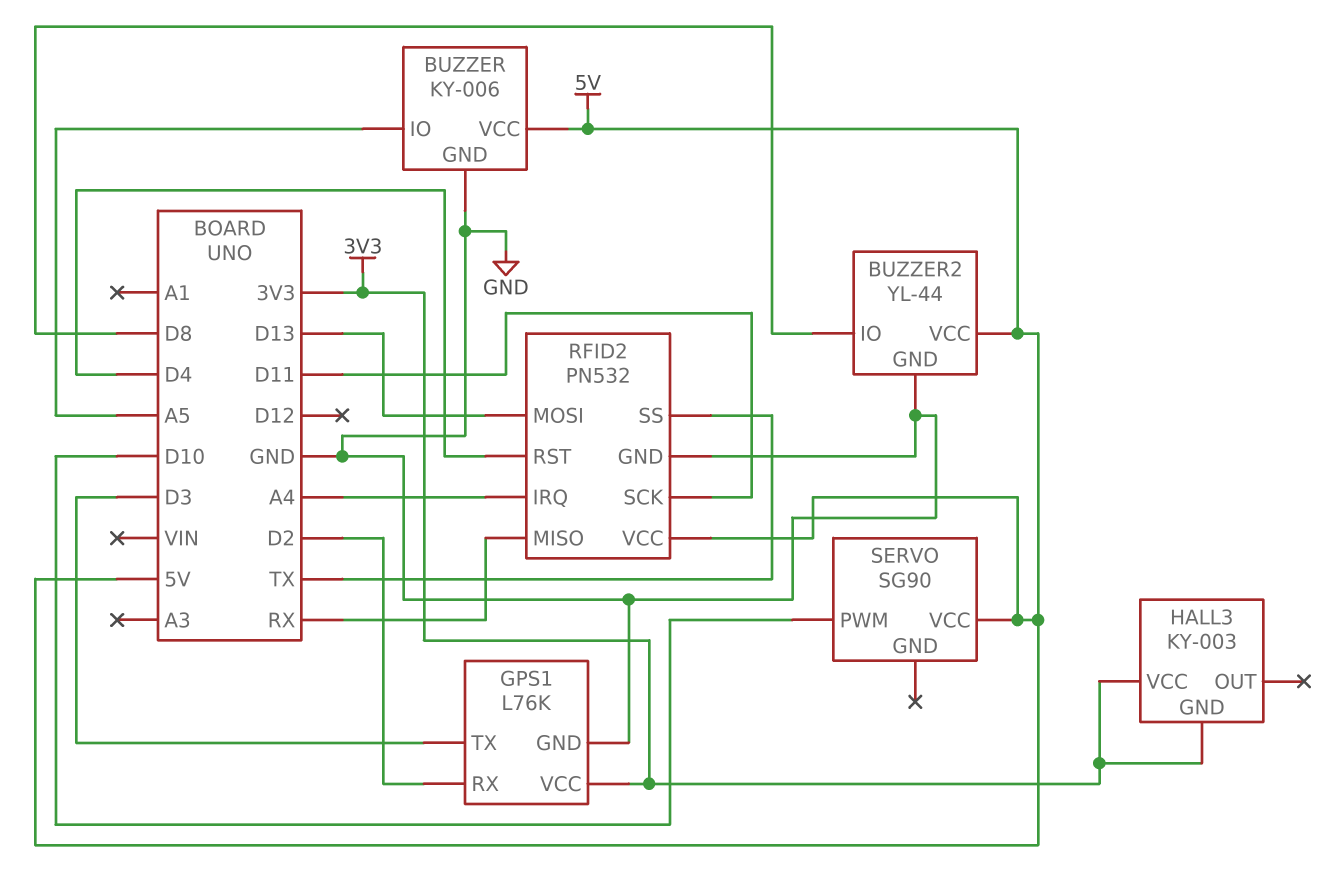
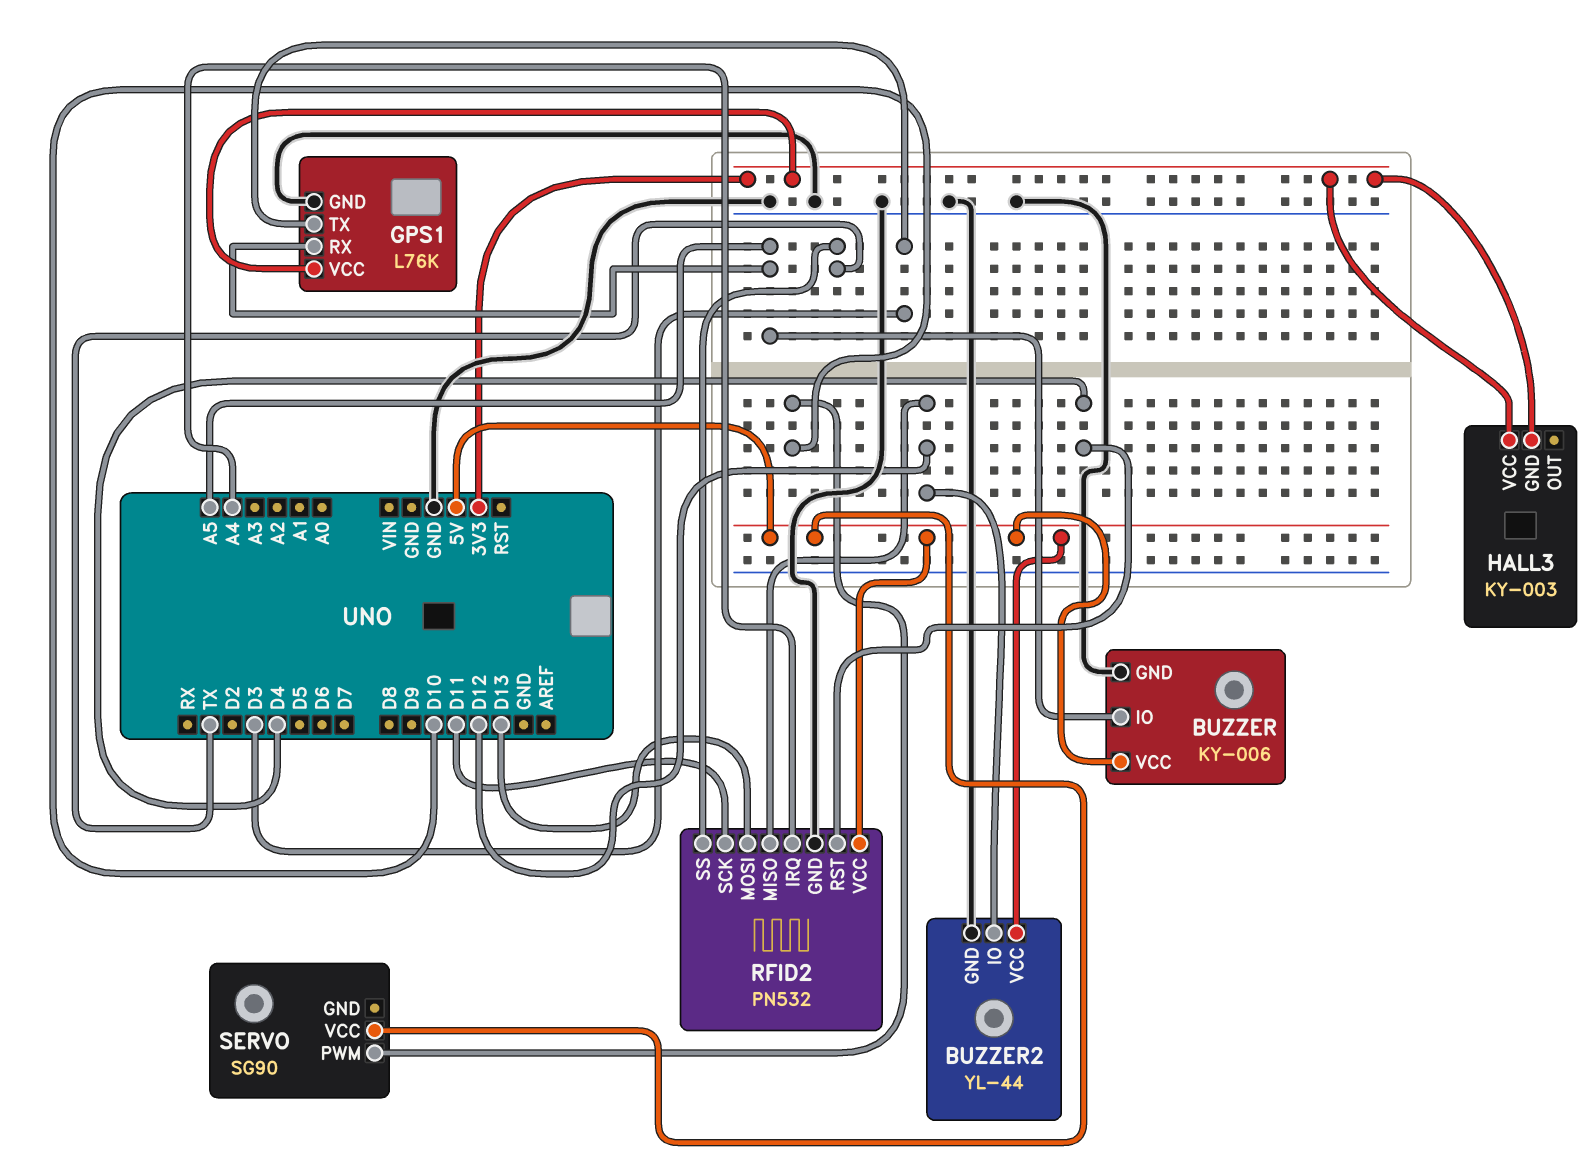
BUZZER2 pin IO: D8 -> D12
GPS1 pin RX: D2 -> A5
RFID2 pin MISO: RX -> D12

